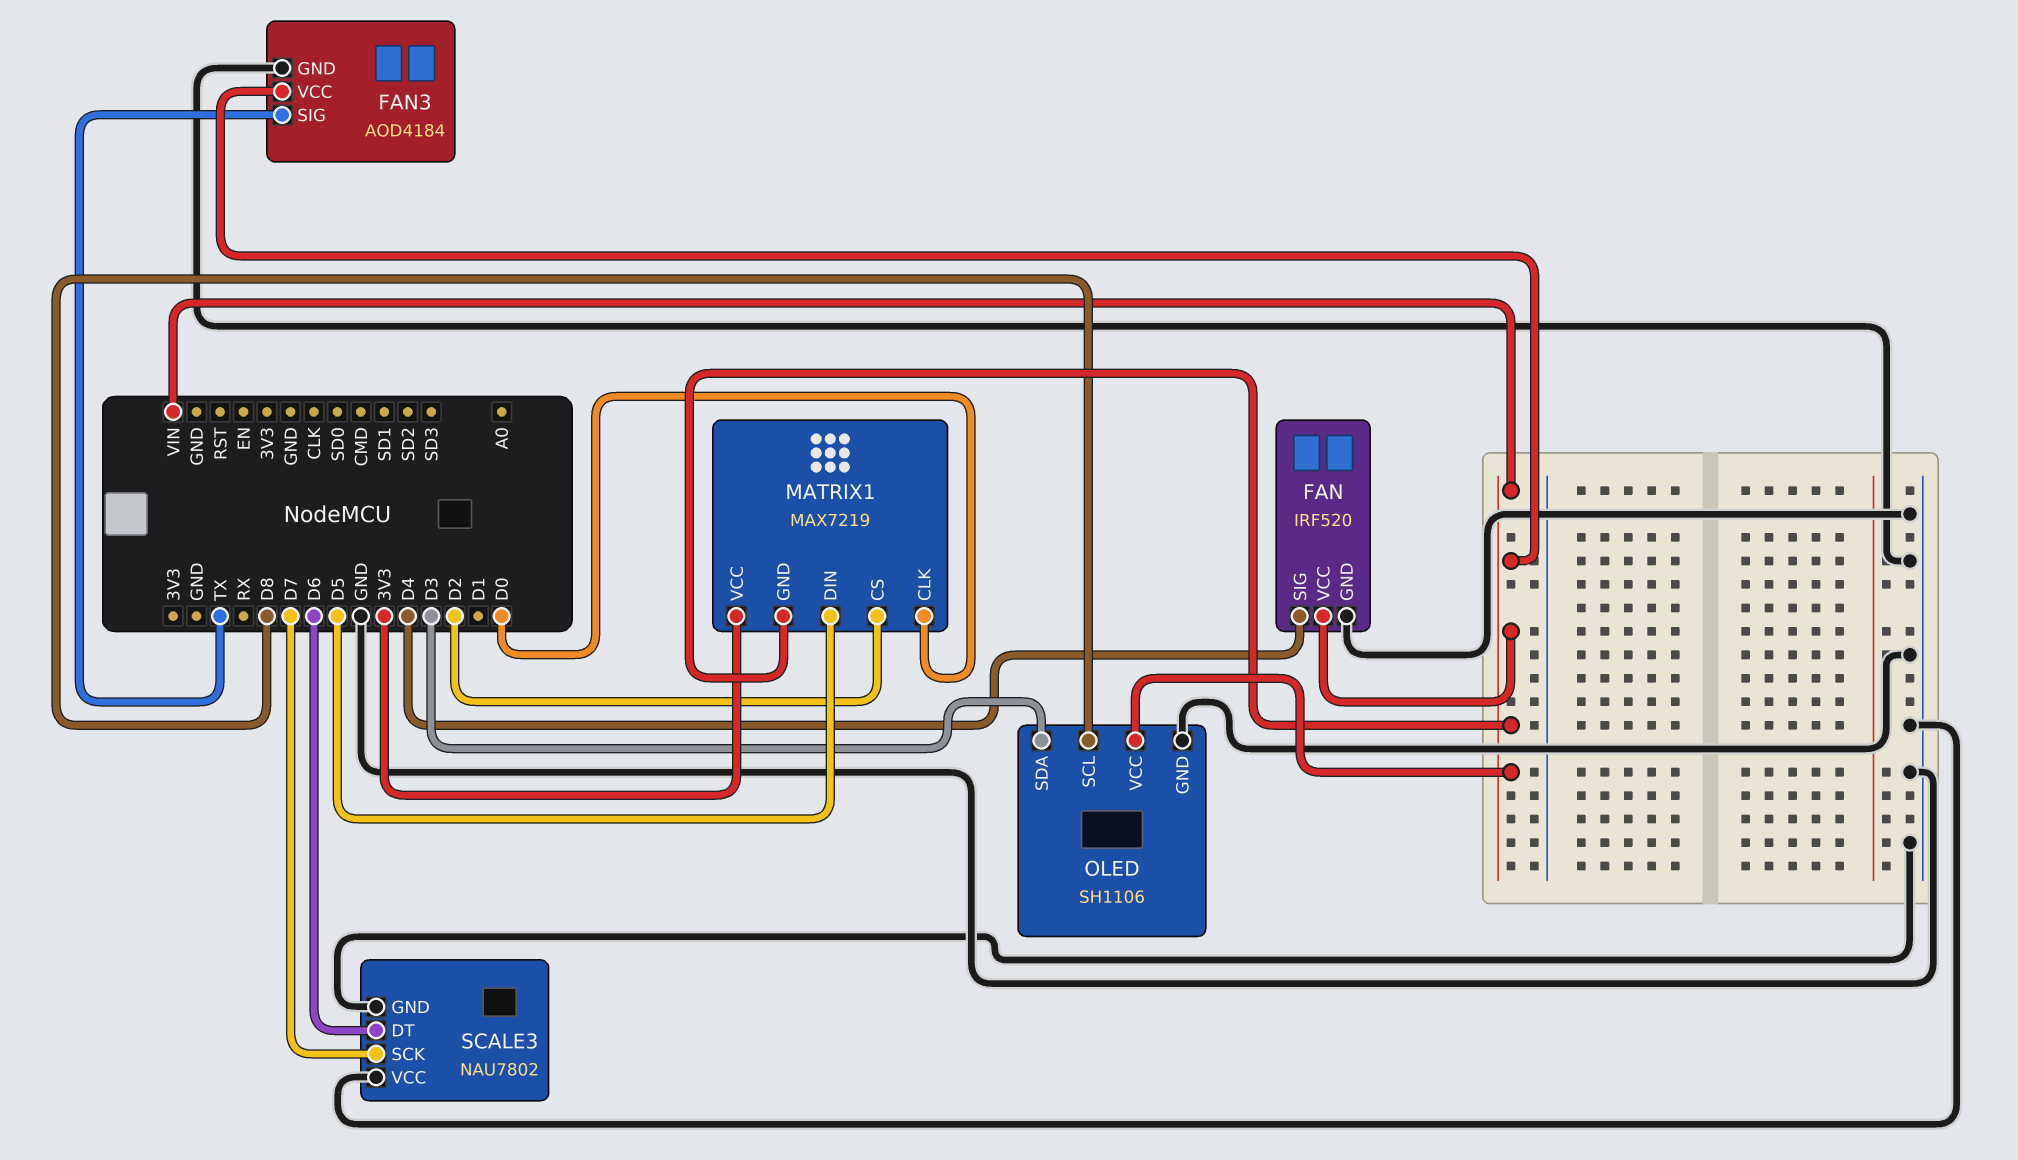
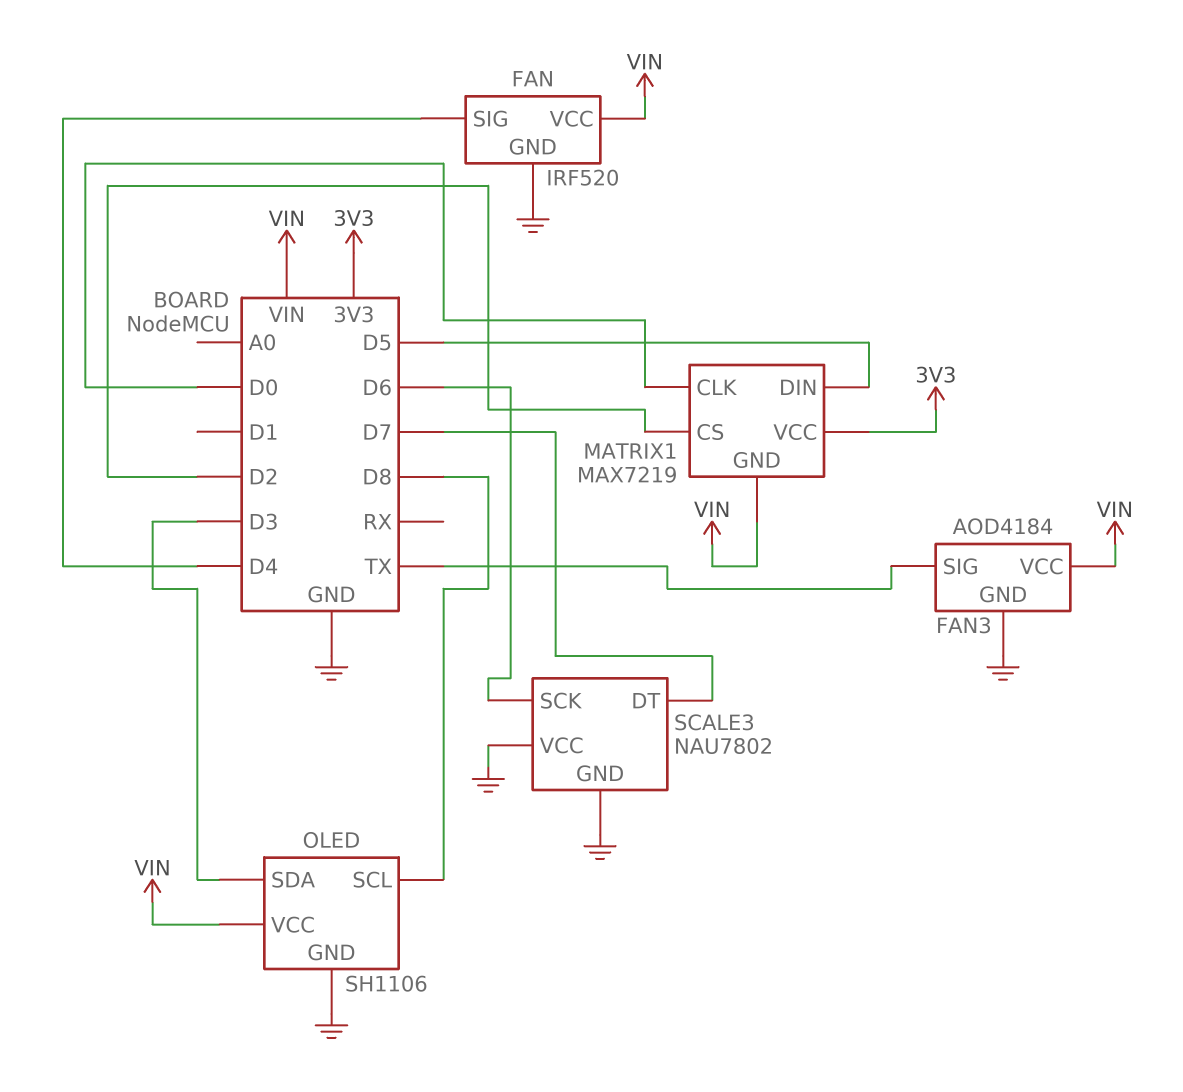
SCALE3 pin DT: D6 -> D7
SCALE3 pin SCK: D7 -> D6

